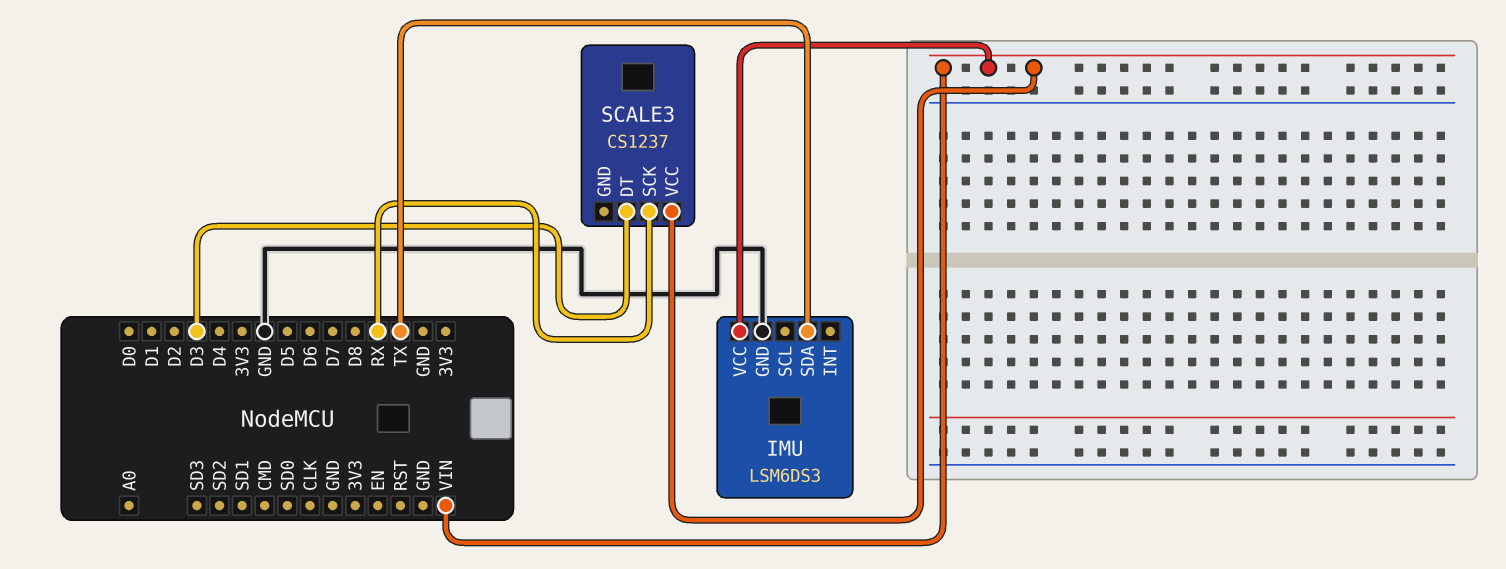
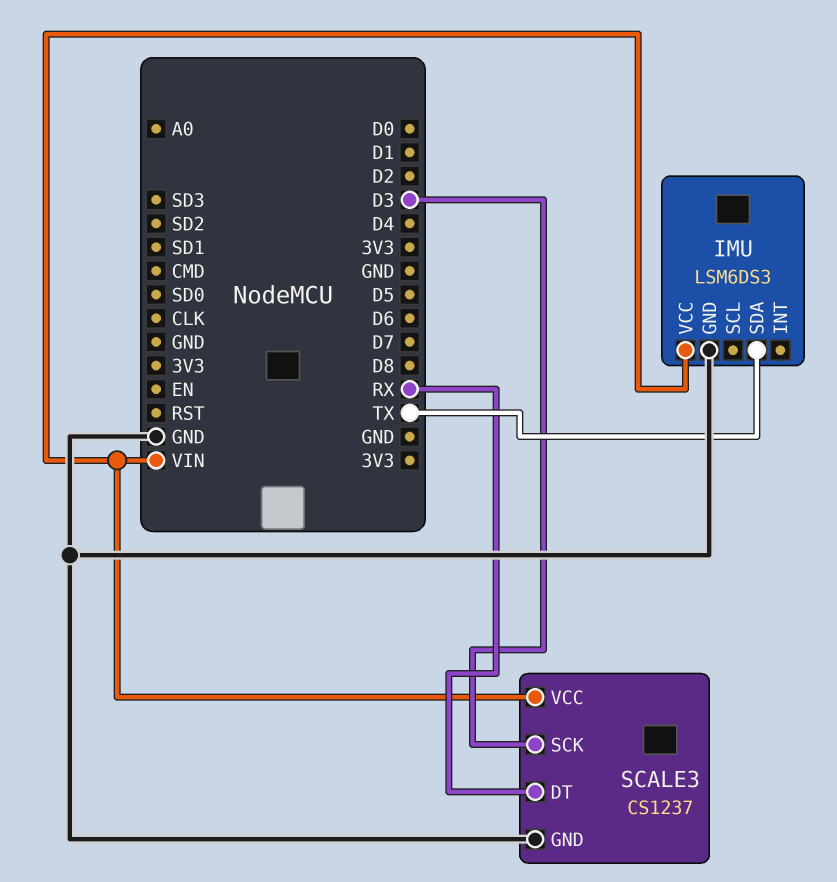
SCALE3 pin DT: D3 -> RX
SCALE3 pin GND: none -> GND
SCALE3 pin SCK: RX -> D3

